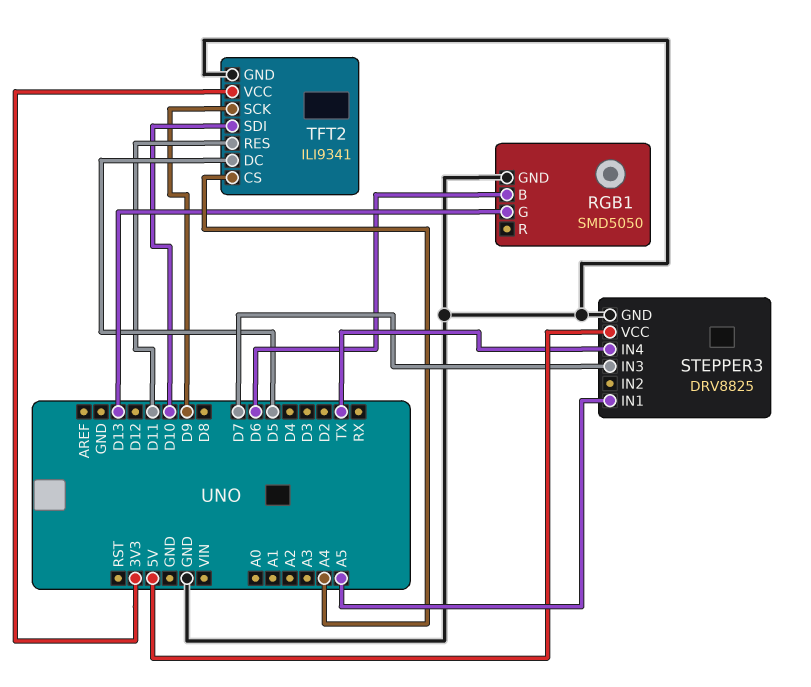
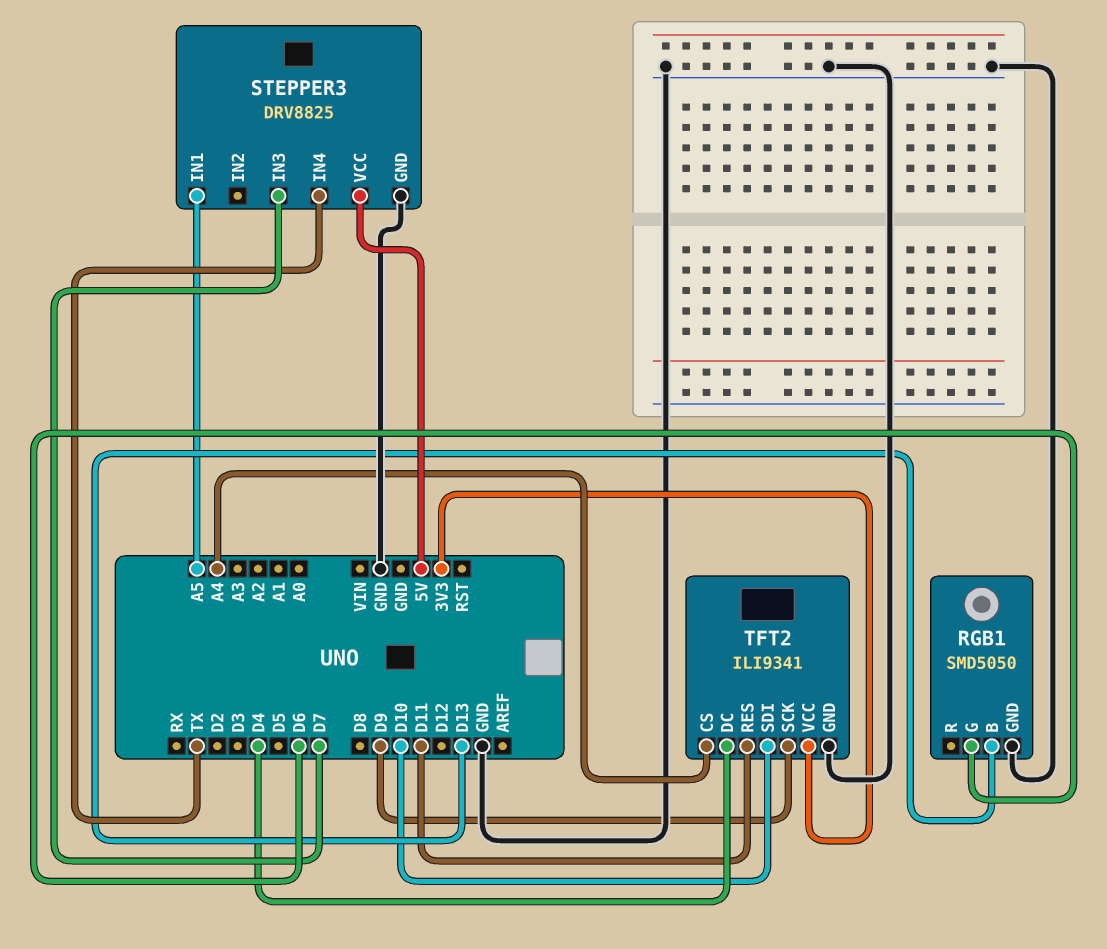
RGB1 pin B: D6 -> D13
RGB1 pin G: D13 -> D6
TFT2 pin DC: D5 -> D4

